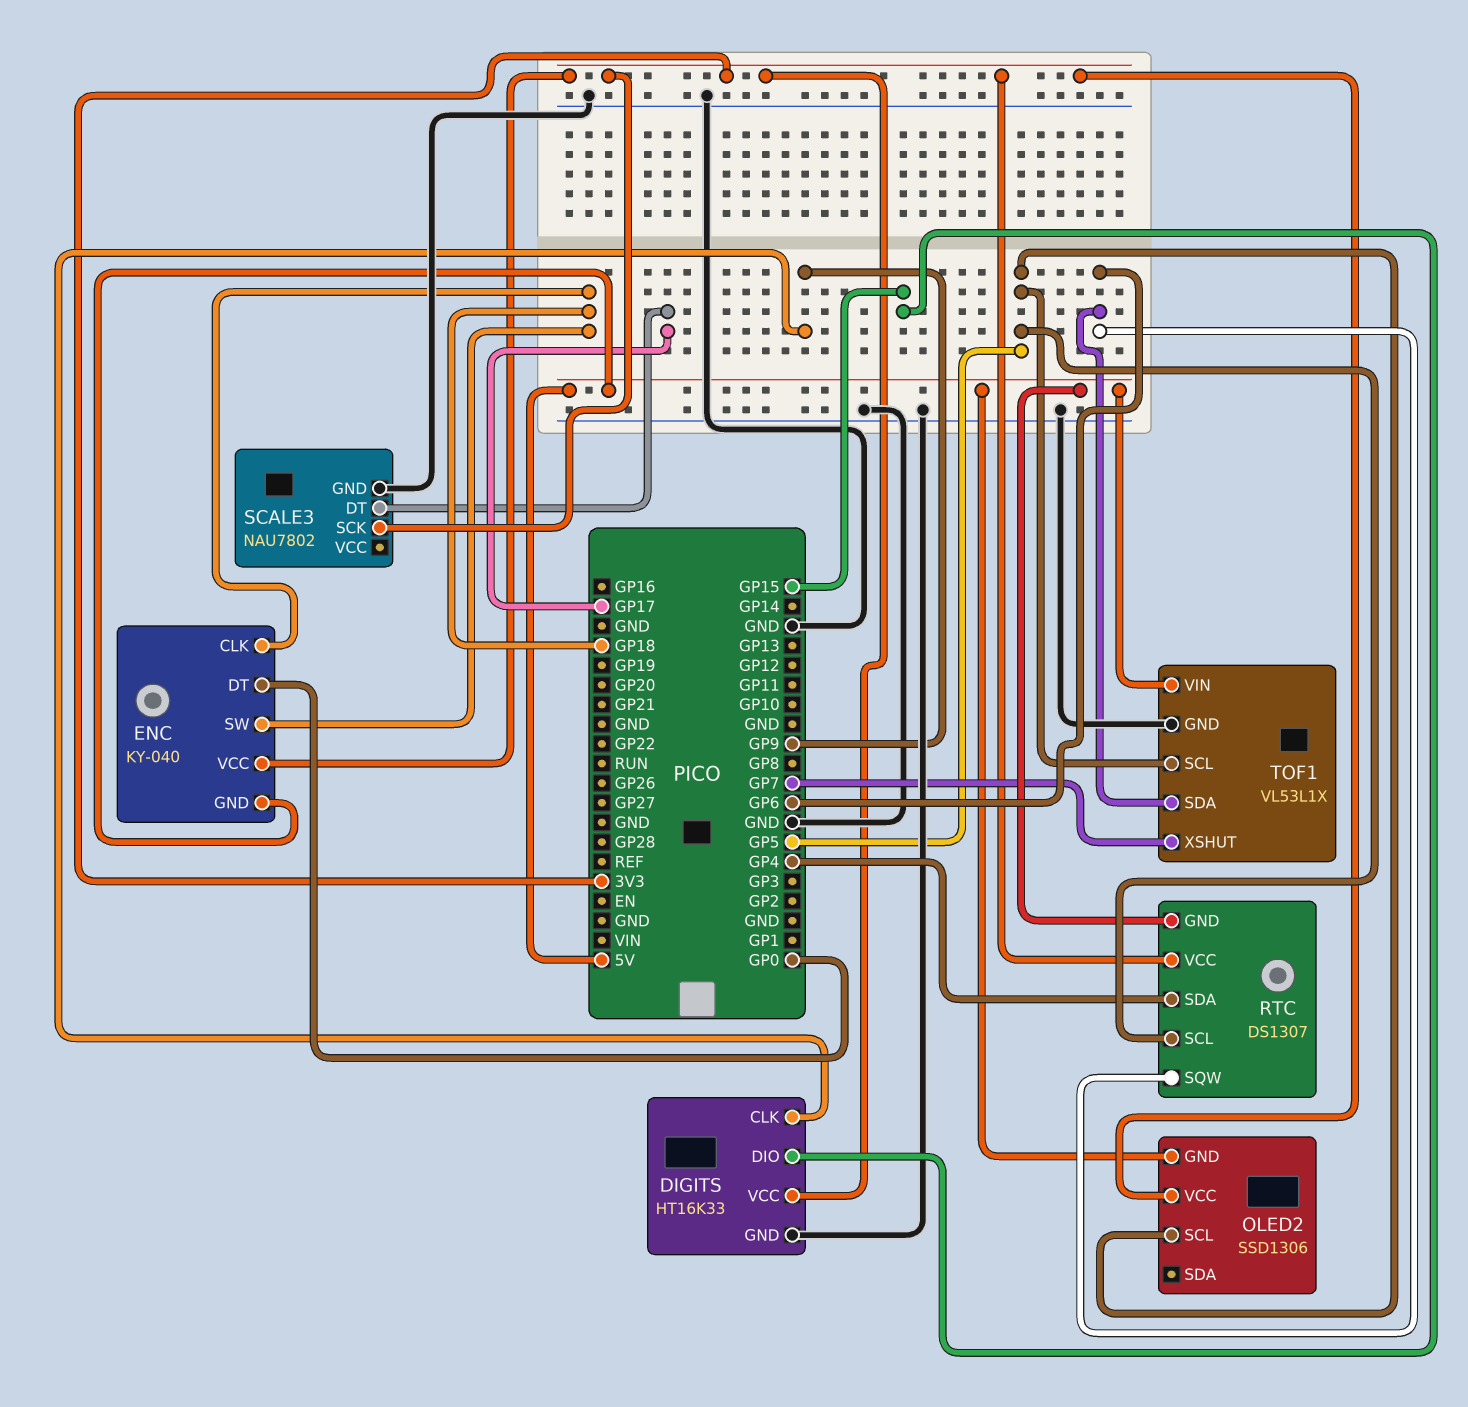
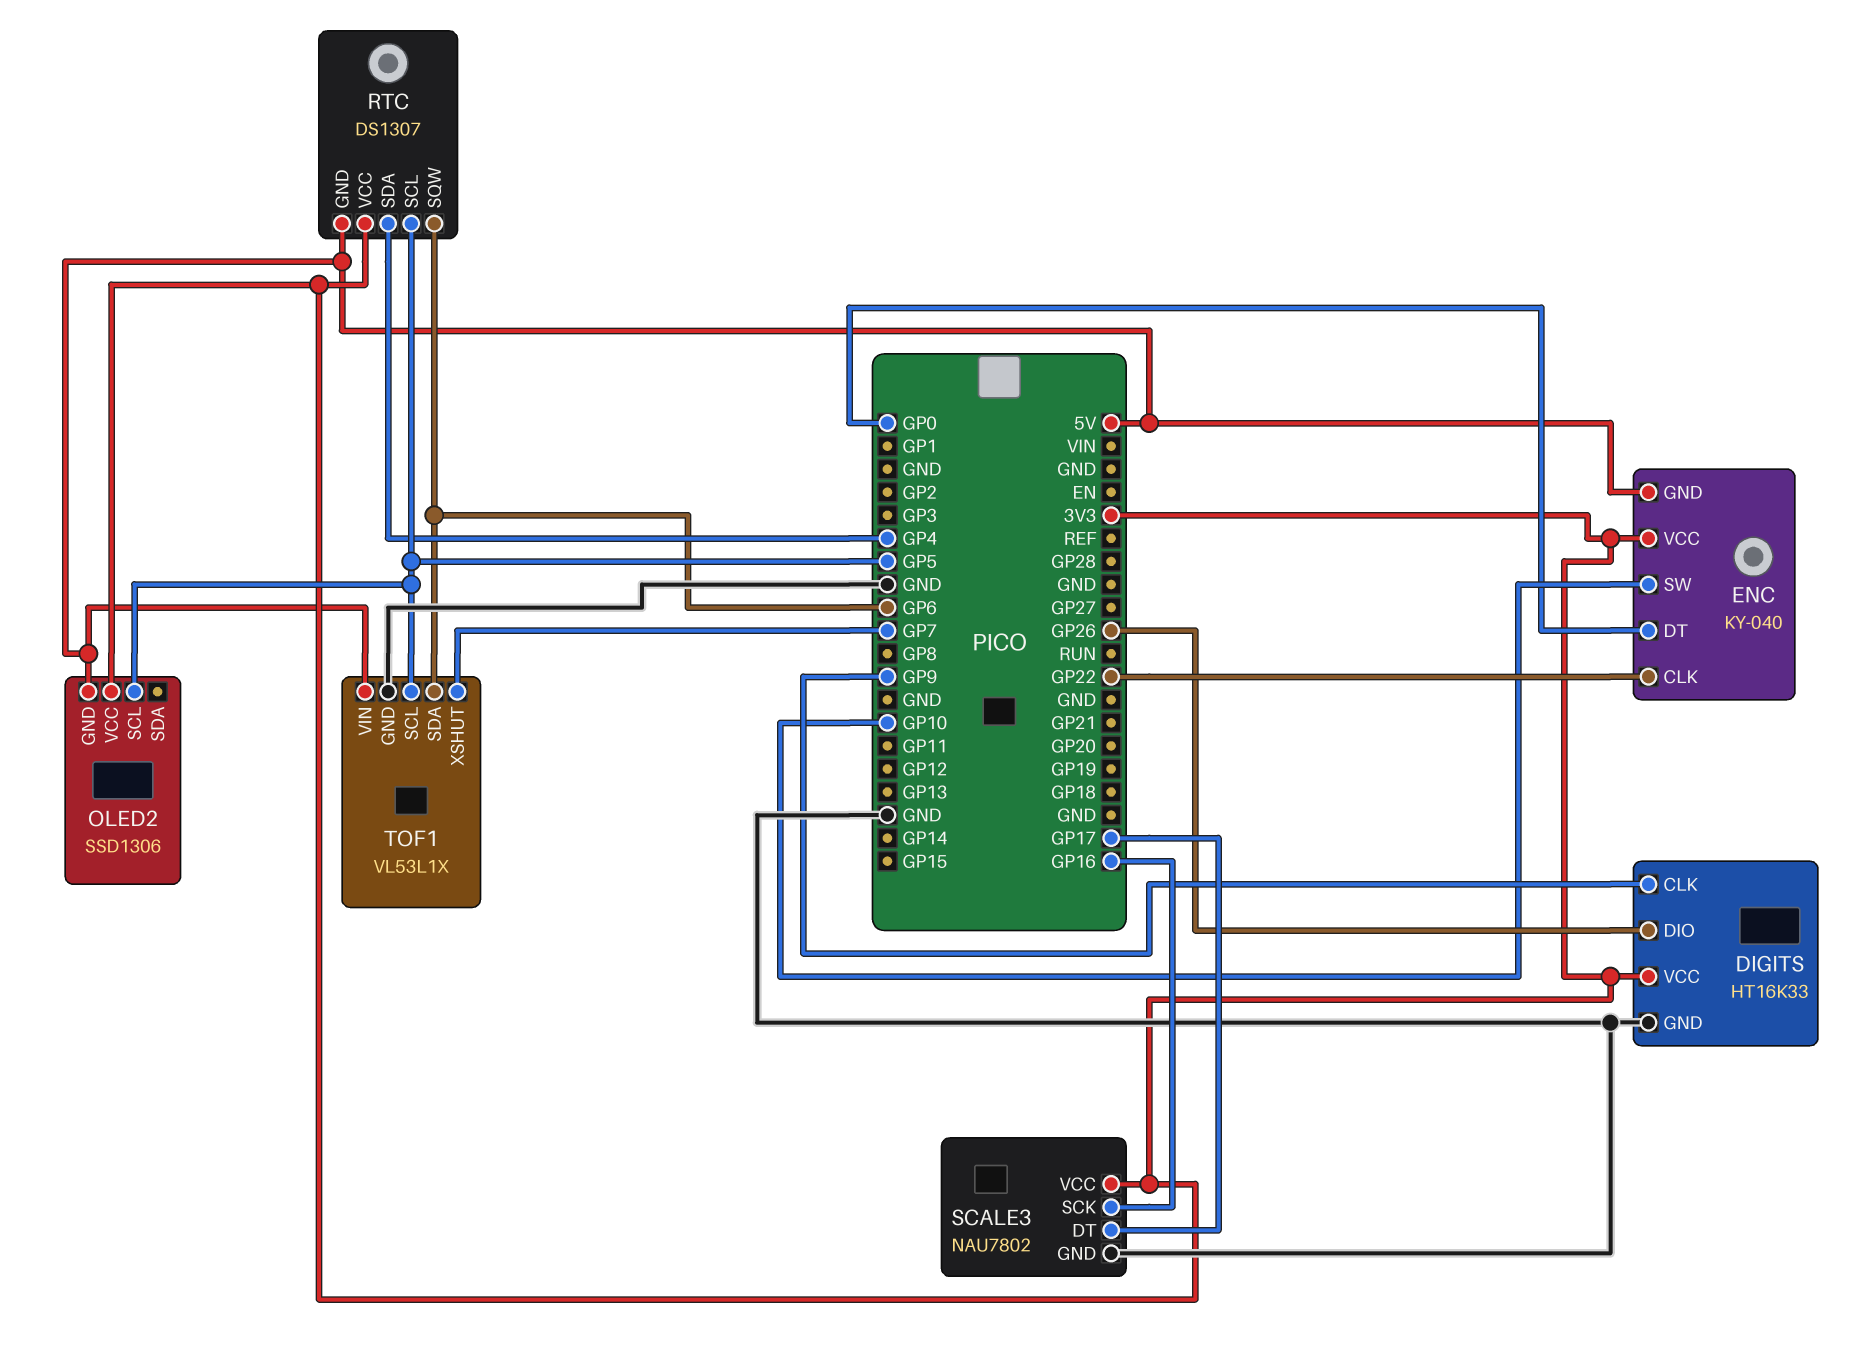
DIGITS pin DIO: GP15 -> GP26
ENC pin CLK: GP18 -> GP22
ENC pin SW: GP18 -> GP10
SCALE3 pin SCK: 3V3 -> GP16
SCALE3 pin VCC: none -> 3V3

